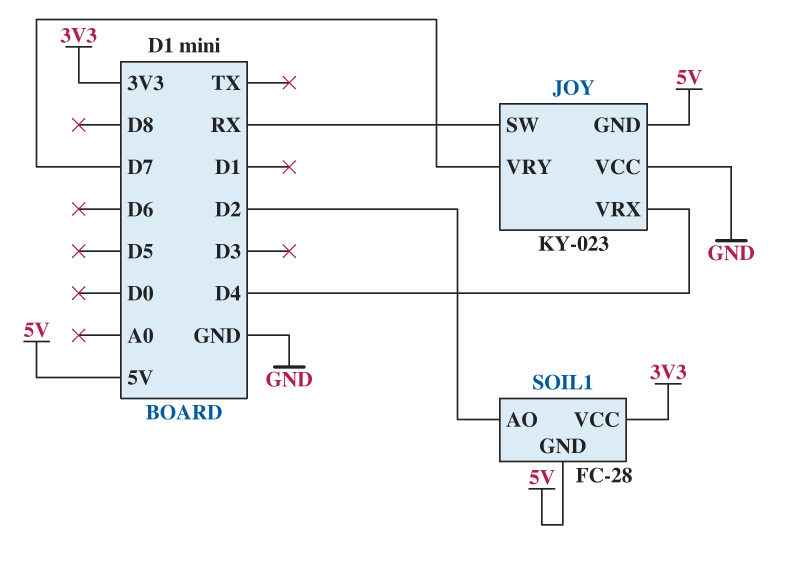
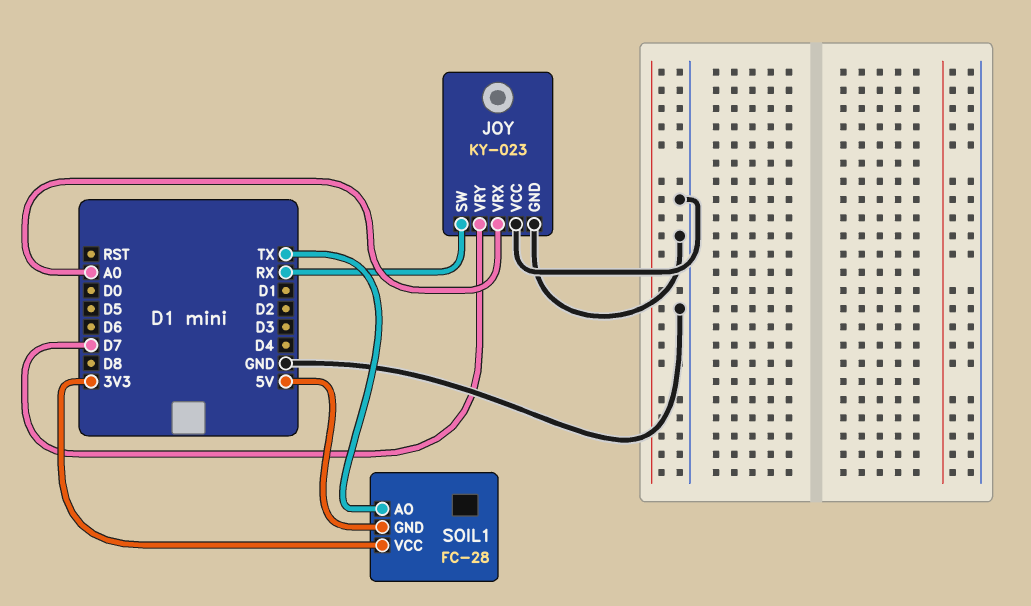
JOY pin GND: 5V -> GND
JOY pin VRX: D4 -> A0
SOIL1 pin AO: D2 -> TX

